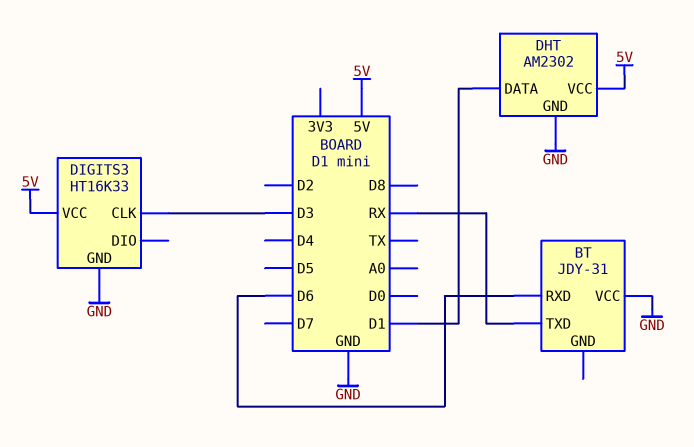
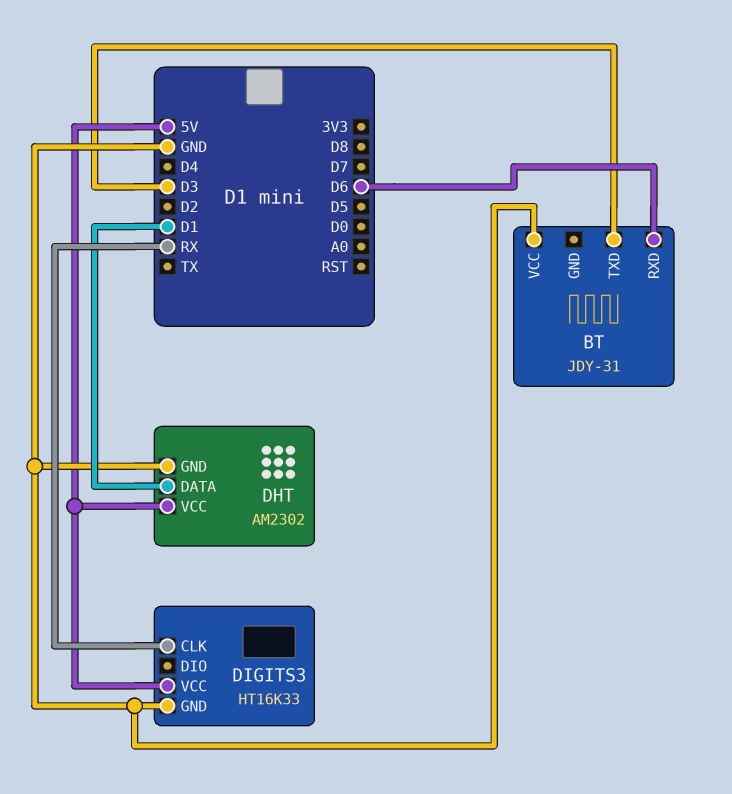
BT pin TXD: RX -> D3
DIGITS3 pin CLK: D3 -> RX

